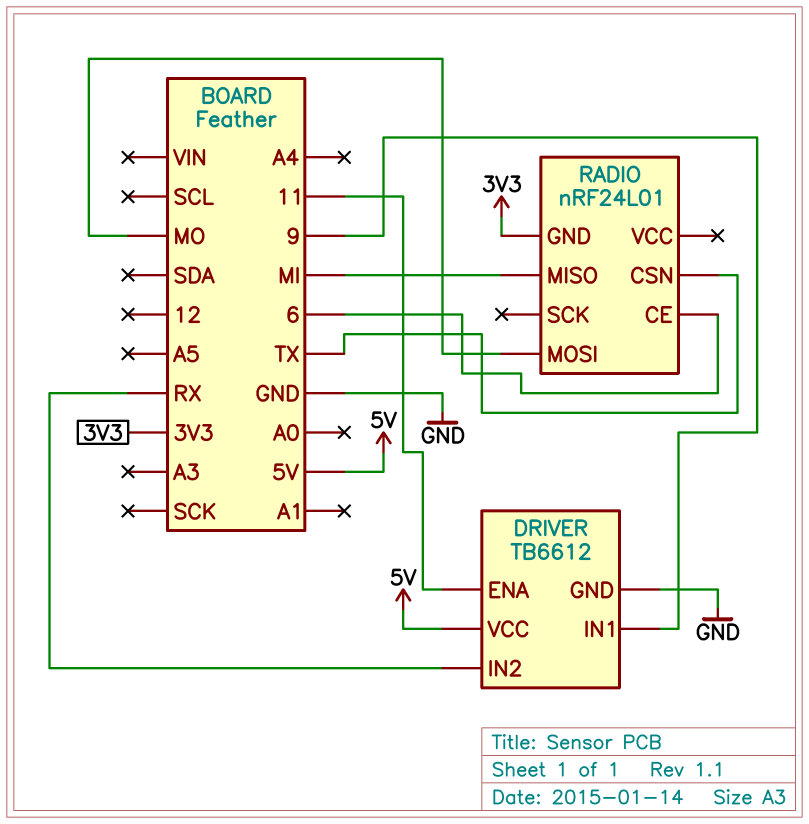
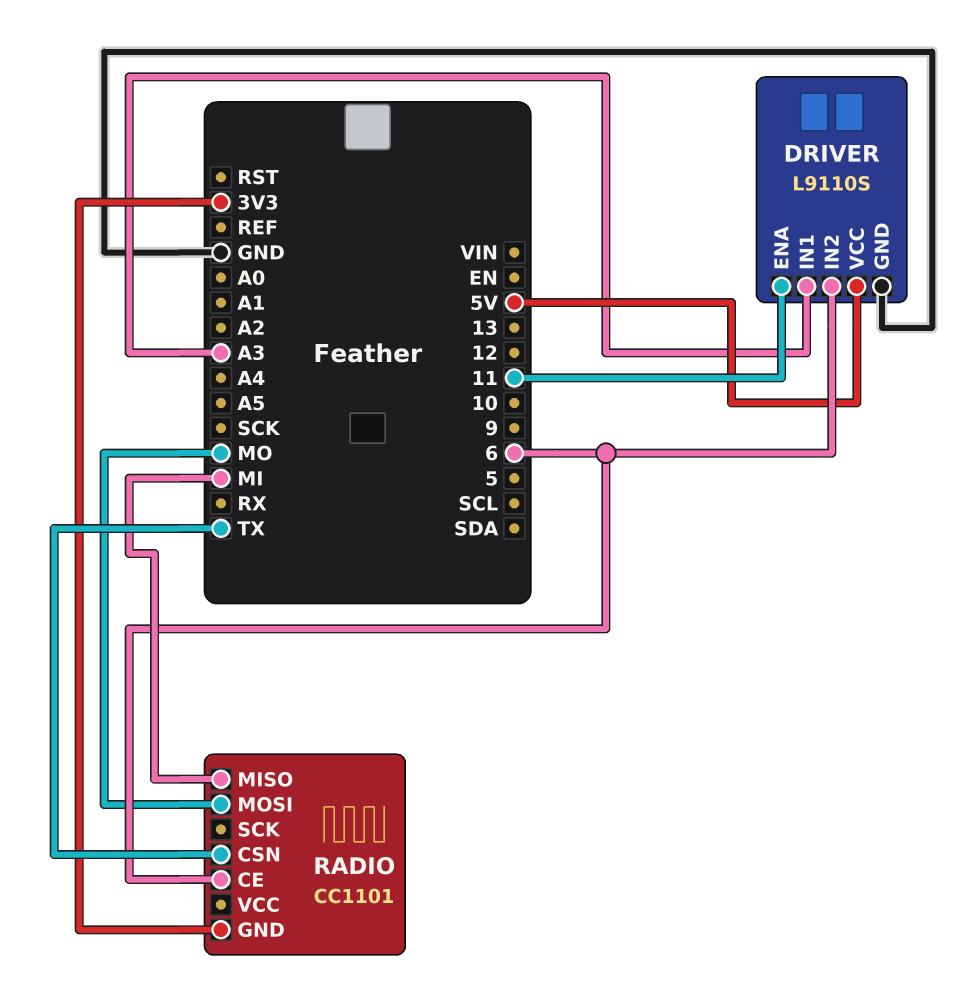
DRIVER: TB6612 -> L9110S
DRIVER pin IN1: 9 -> A3
DRIVER pin IN2: RX -> 6
RADIO: nRF24L01 -> CC1101

